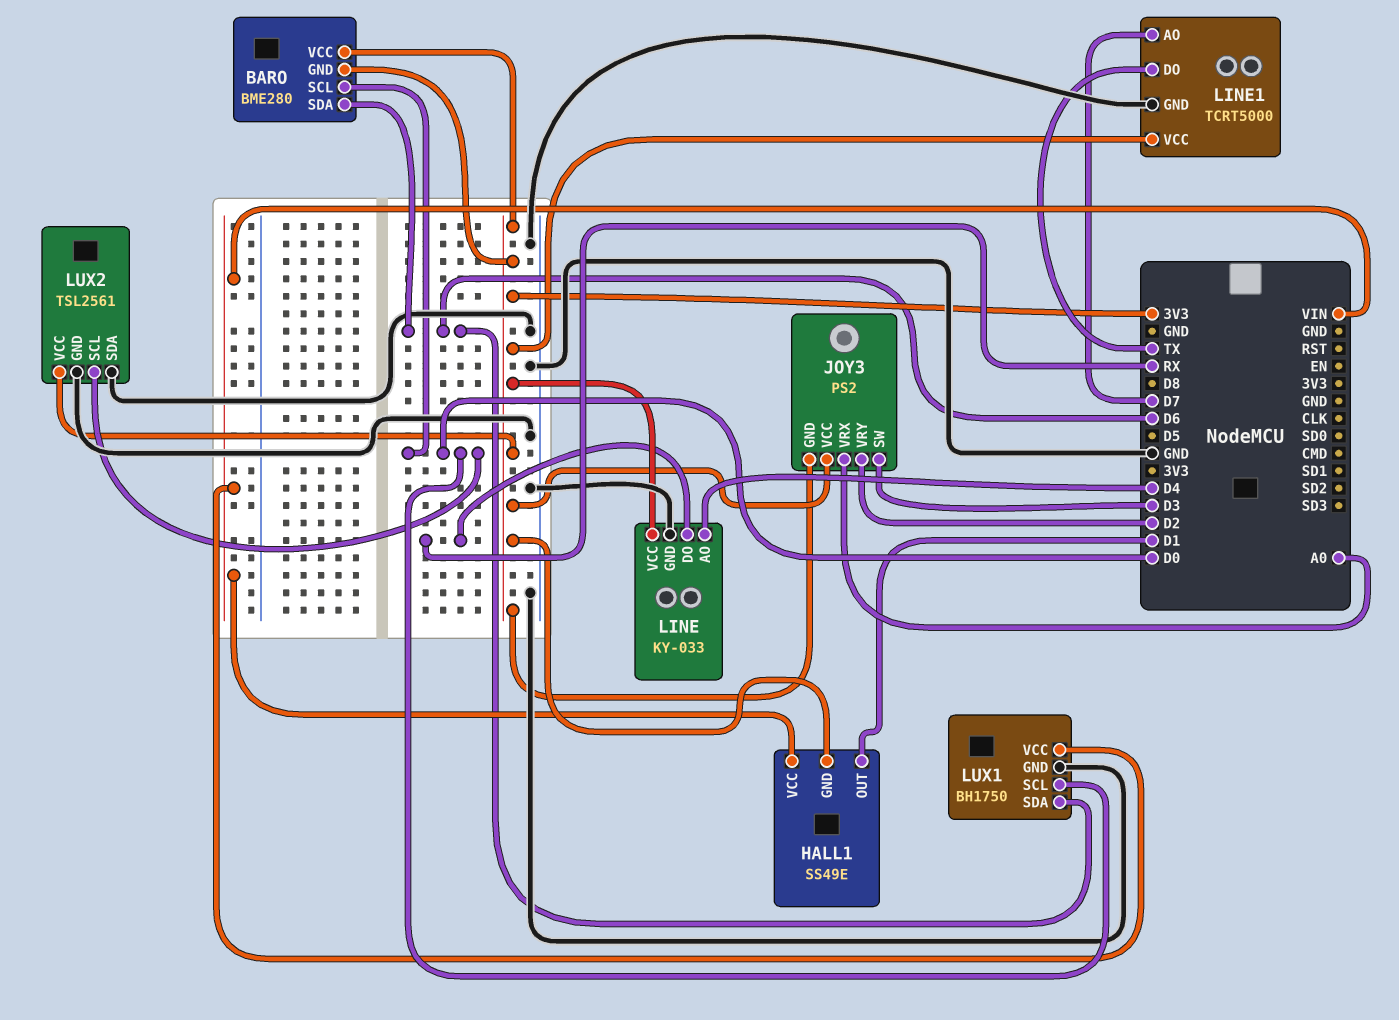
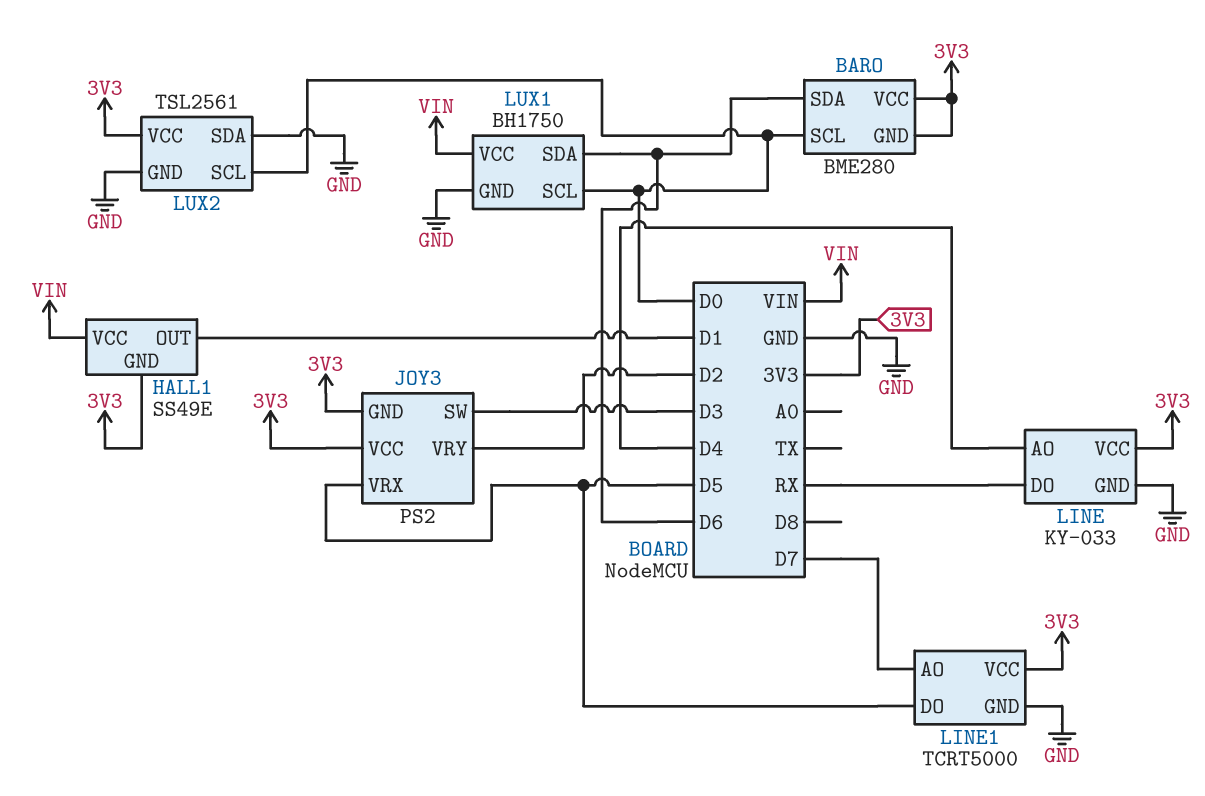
JOY3 pin VRX: A0 -> D5
LINE1 pin DO: TX -> D5

